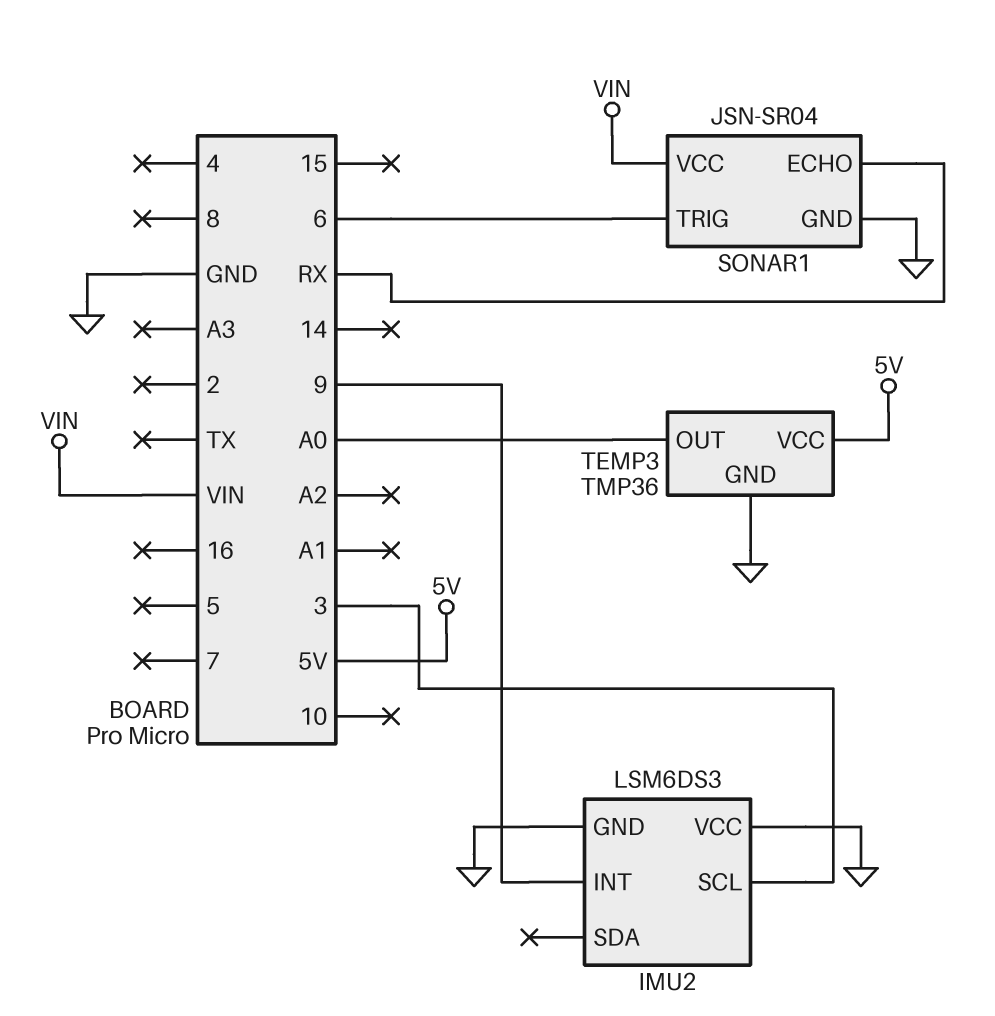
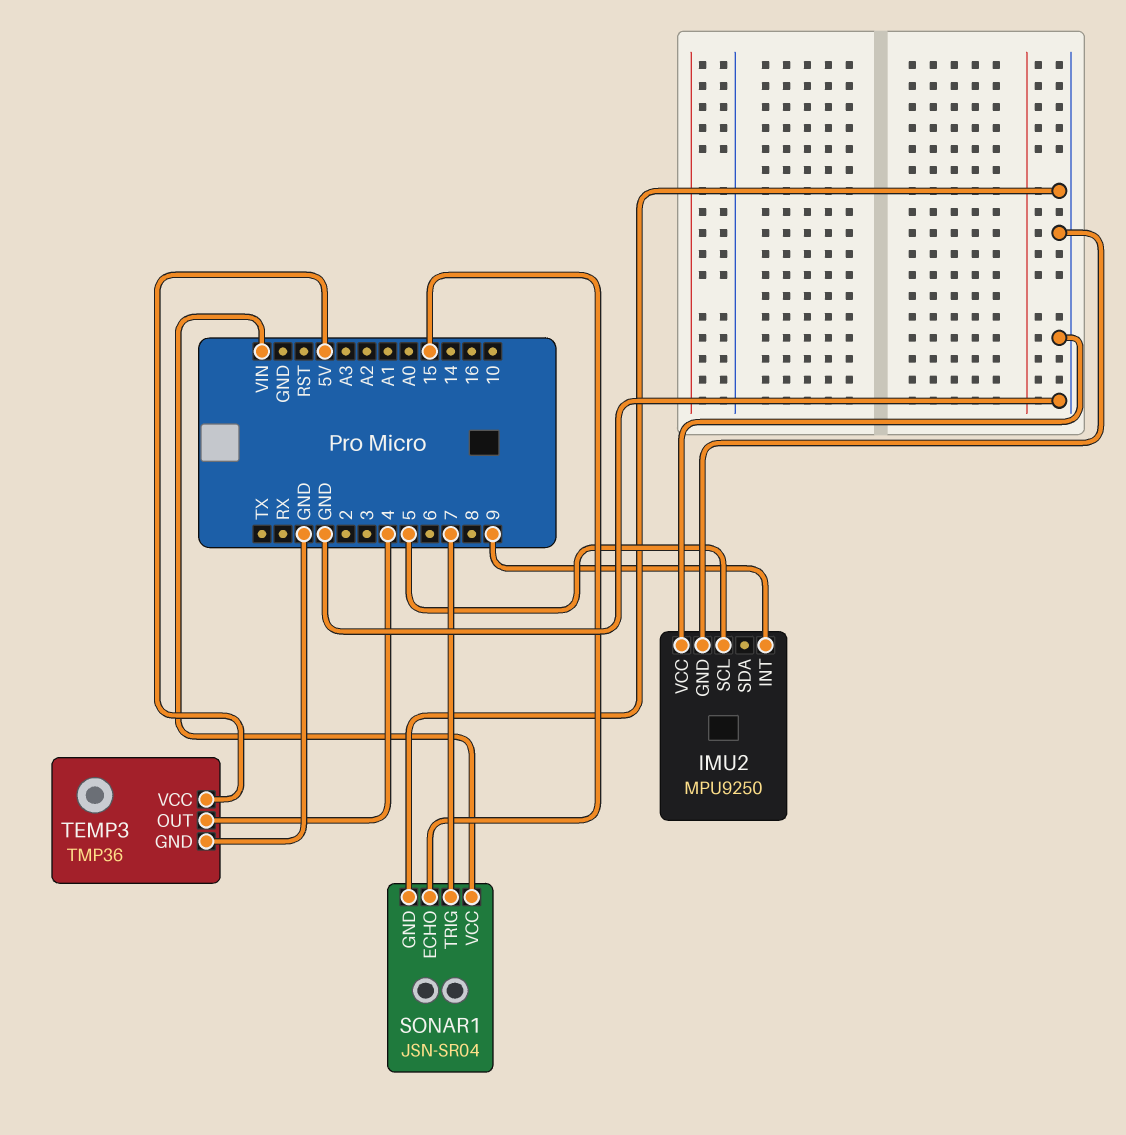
IMU2: LSM6DS3 -> MPU9250
IMU2 pin SCL: 3 -> 5
SONAR1 pin ECHO: RX -> 15
SONAR1 pin TRIG: 6 -> 7
TEMP3 pin OUT: A0 -> 4

